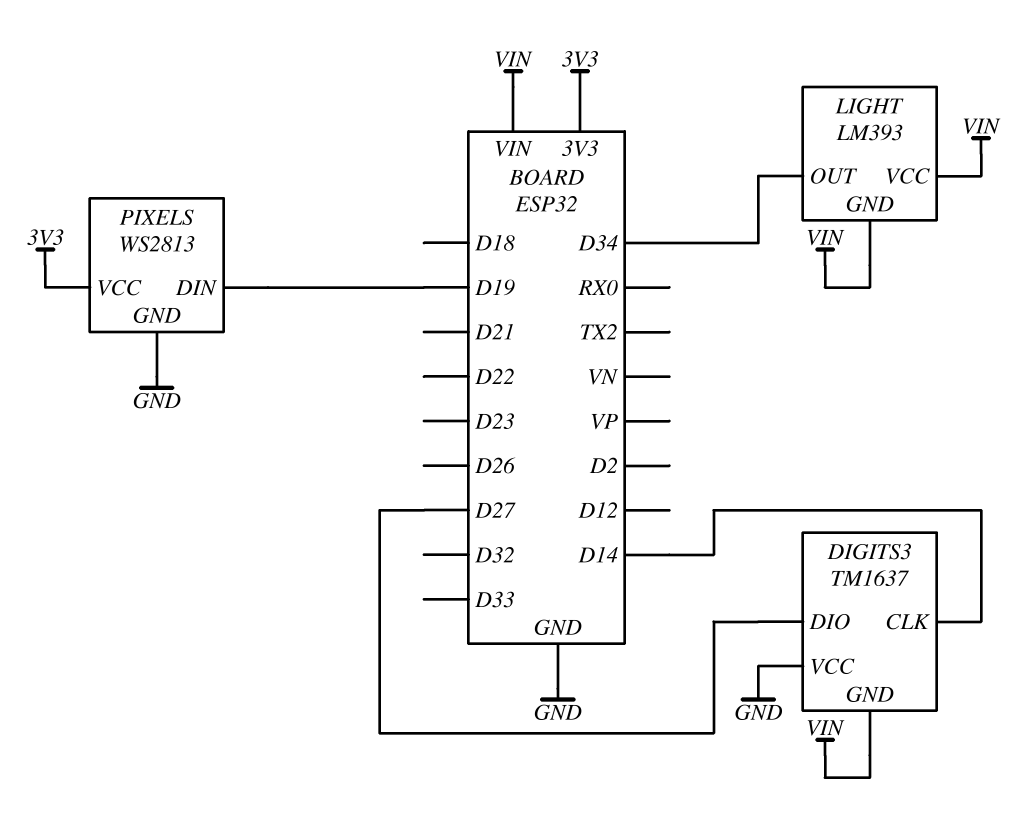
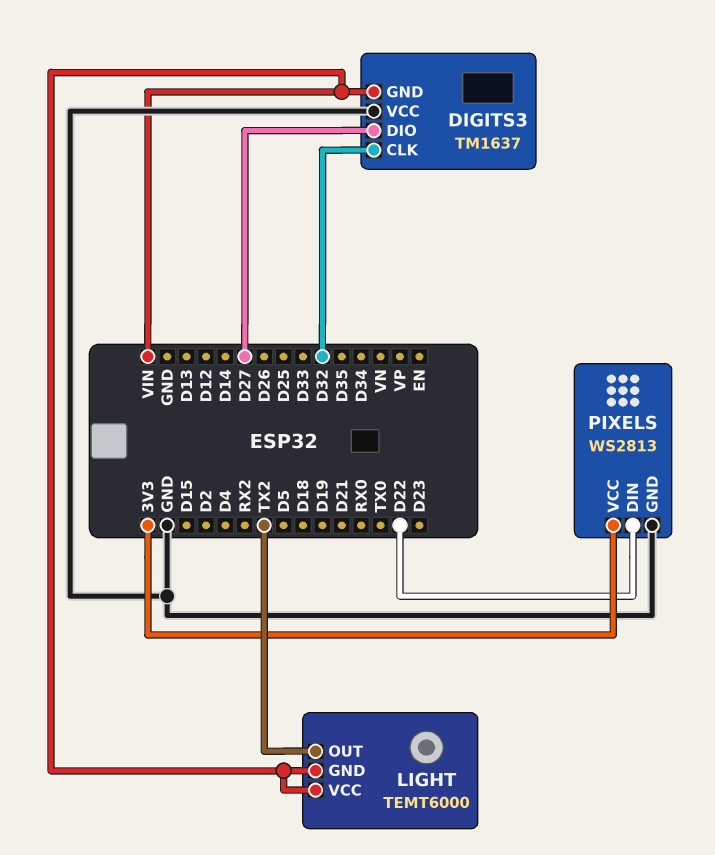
DIGITS3 pin CLK: D14 -> D32
LIGHT: LM393 -> TEMT6000
LIGHT pin OUT: D34 -> TX2
PIXELS pin DIN: D19 -> D22

